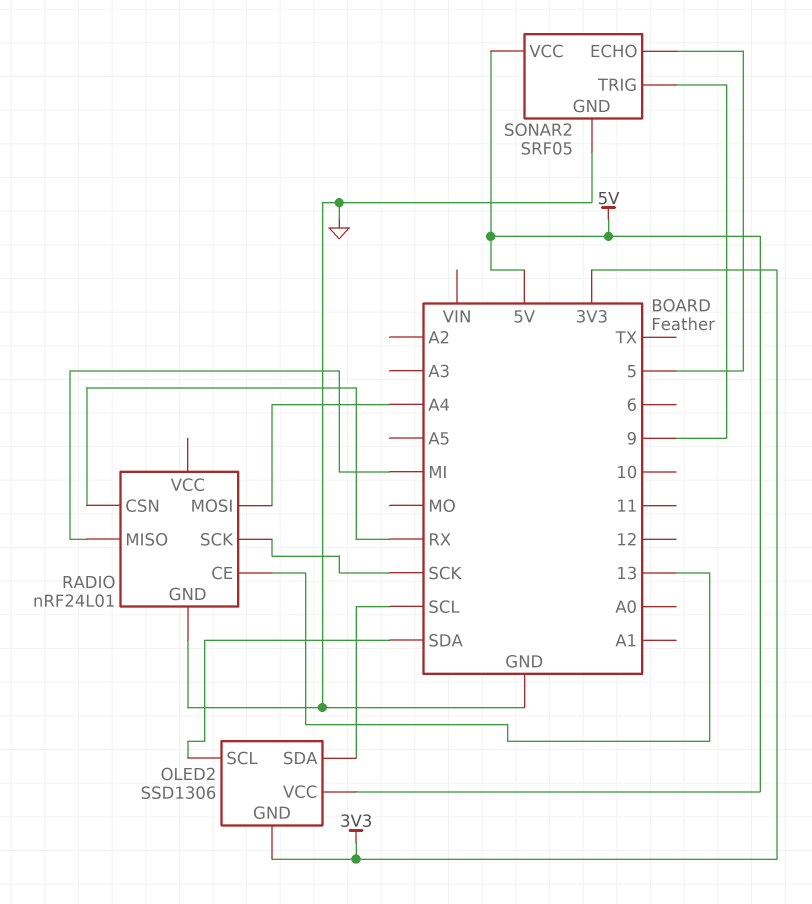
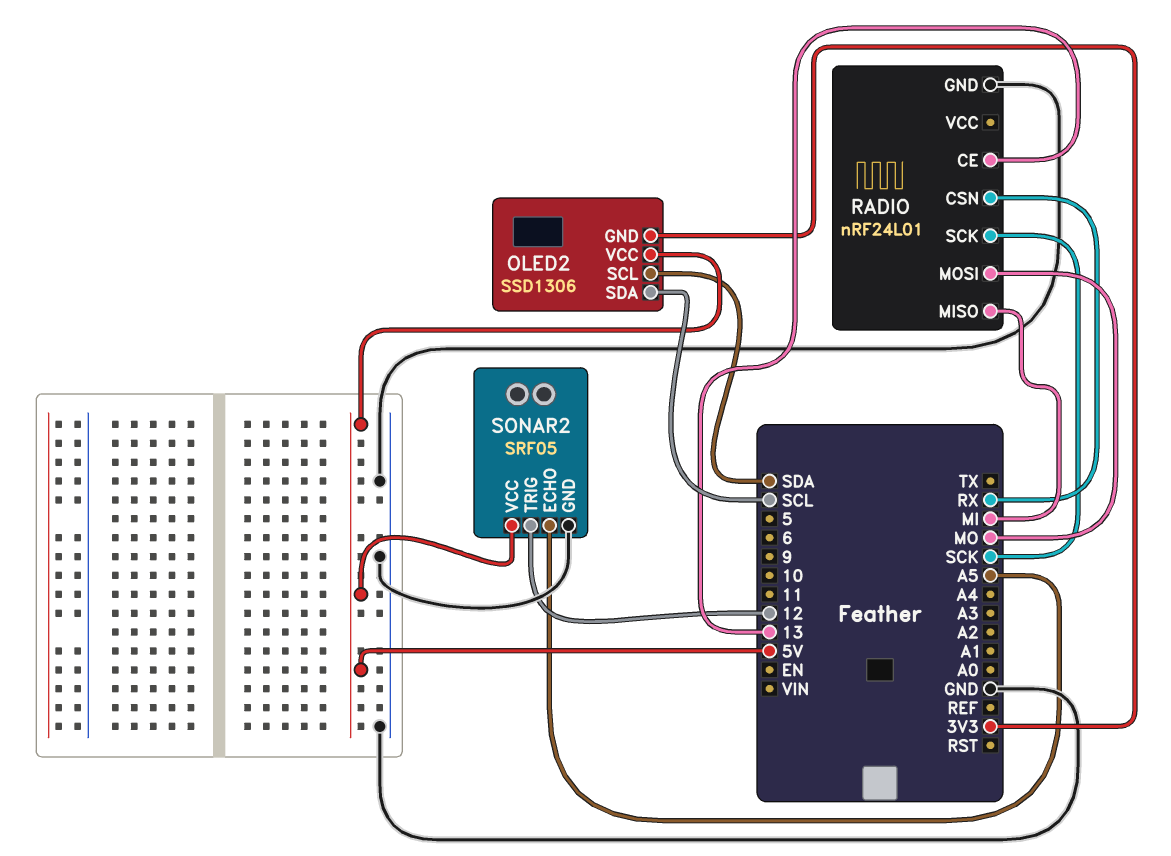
RADIO pin MOSI: A4 -> MO
SONAR2 pin ECHO: 5 -> A5
SONAR2 pin TRIG: 9 -> 12

